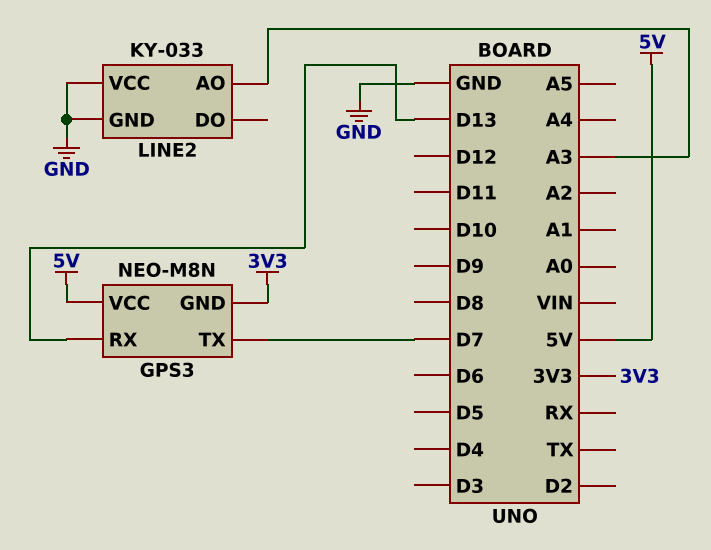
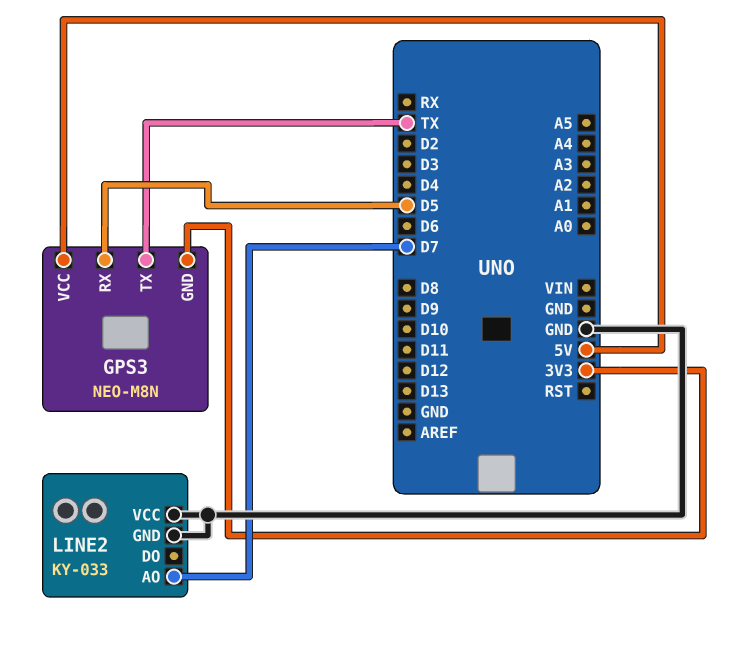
GPS3 pin RX: D13 -> D5
GPS3 pin TX: D7 -> TX
LINE2 pin AO: A3 -> D7

